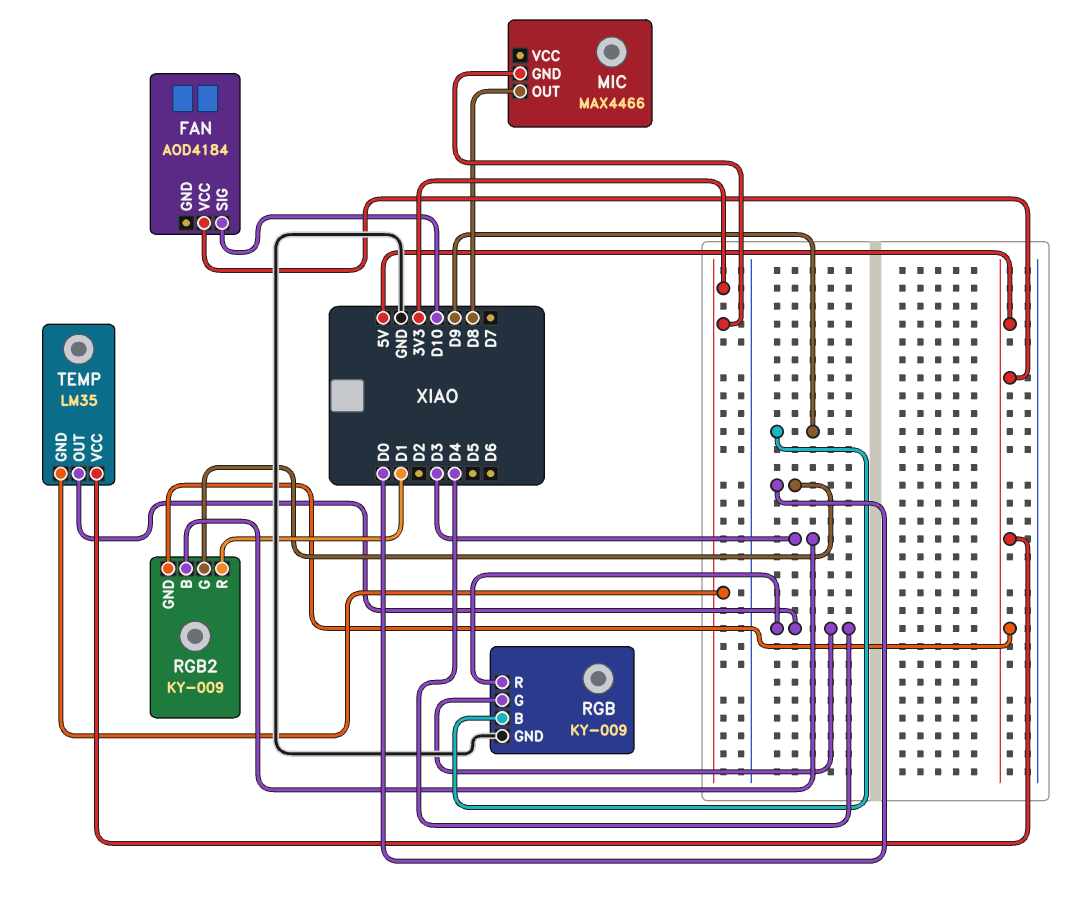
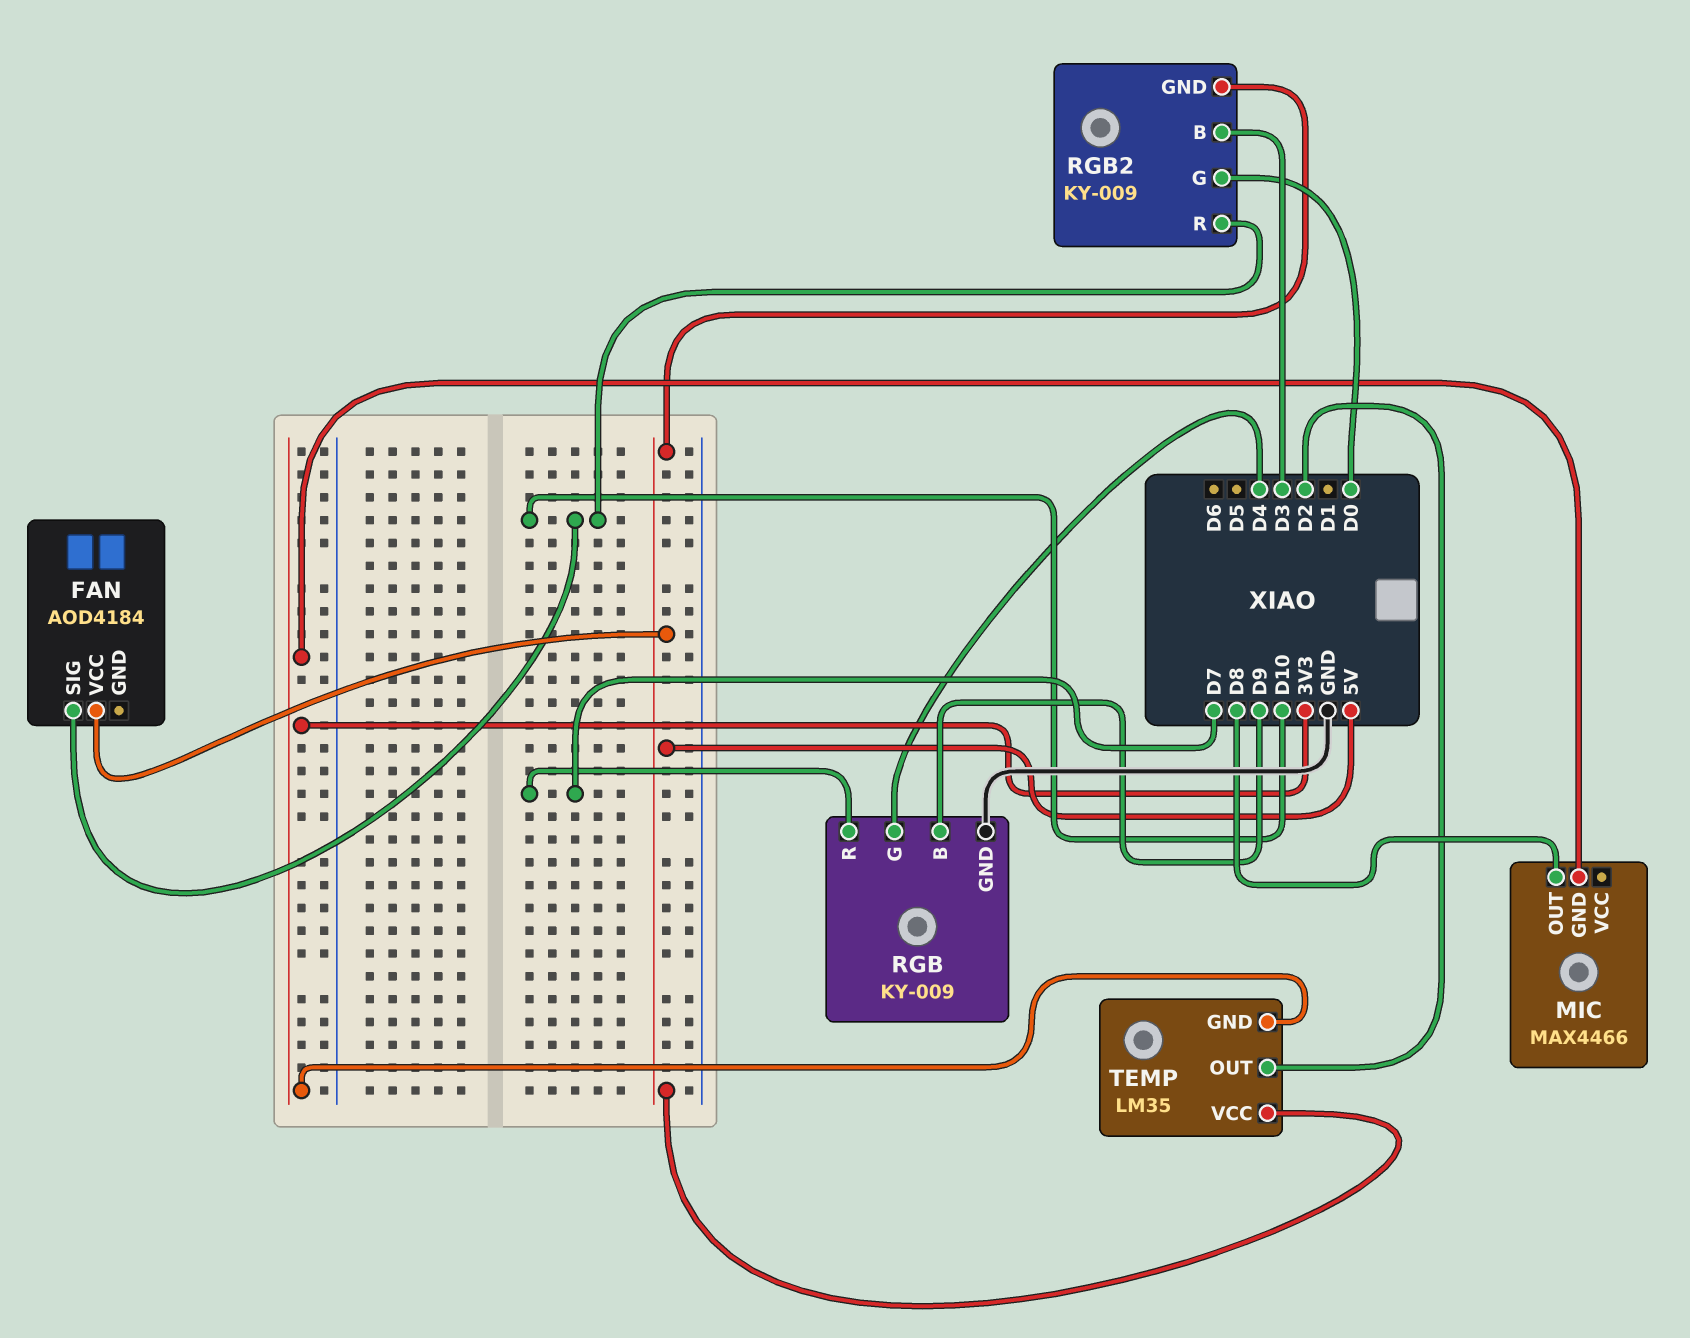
RGB pin R: D4 -> D7
RGB2 pin R: D1 -> D10
TEMP pin OUT: D4 -> D2

